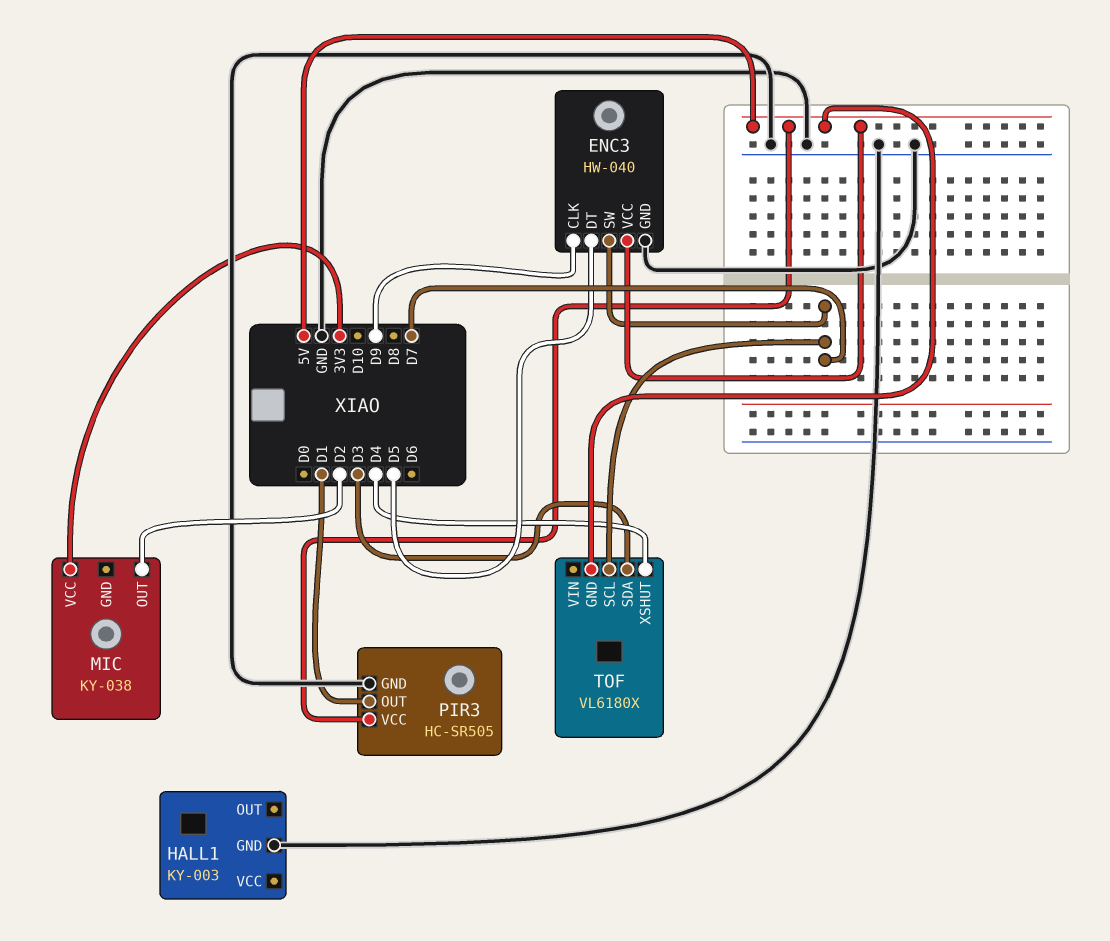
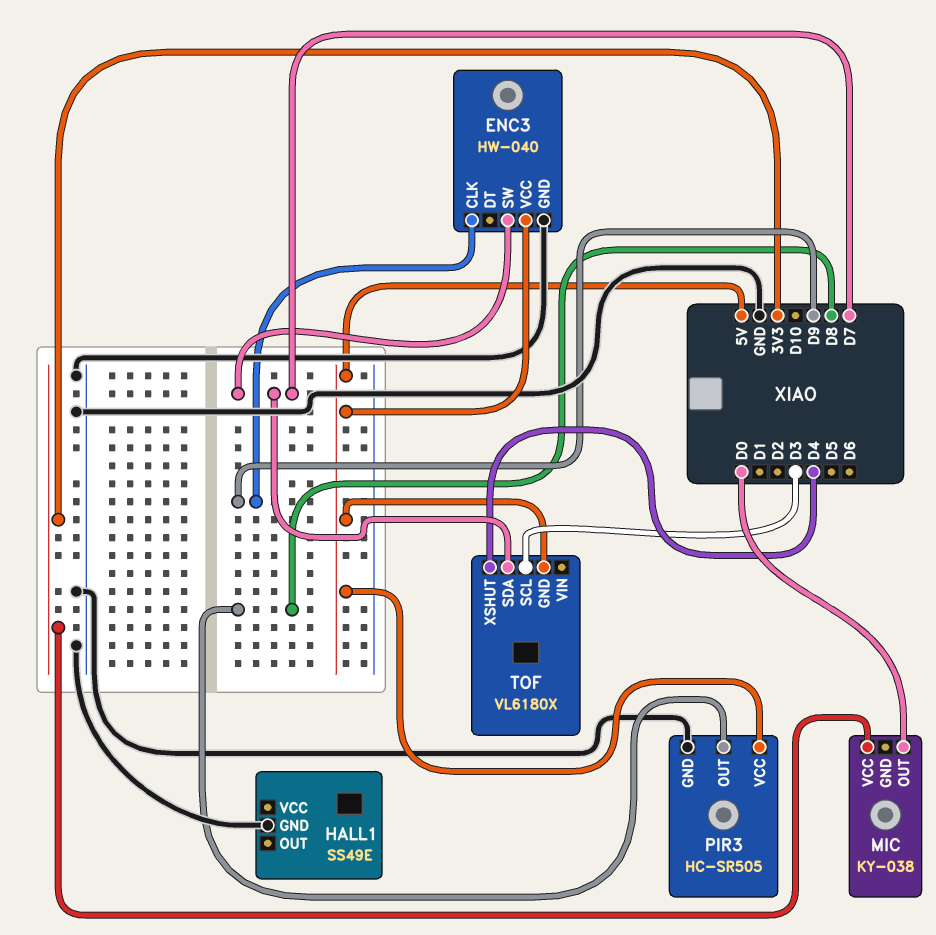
ENC3 pin DT: D5 -> none
HALL1: KY-003 -> SS49E
MIC pin OUT: D2 -> D0
PIR3 pin OUT: D1 -> D8
TOF pin SCL: D7 -> D3
TOF pin SDA: D3 -> D7

